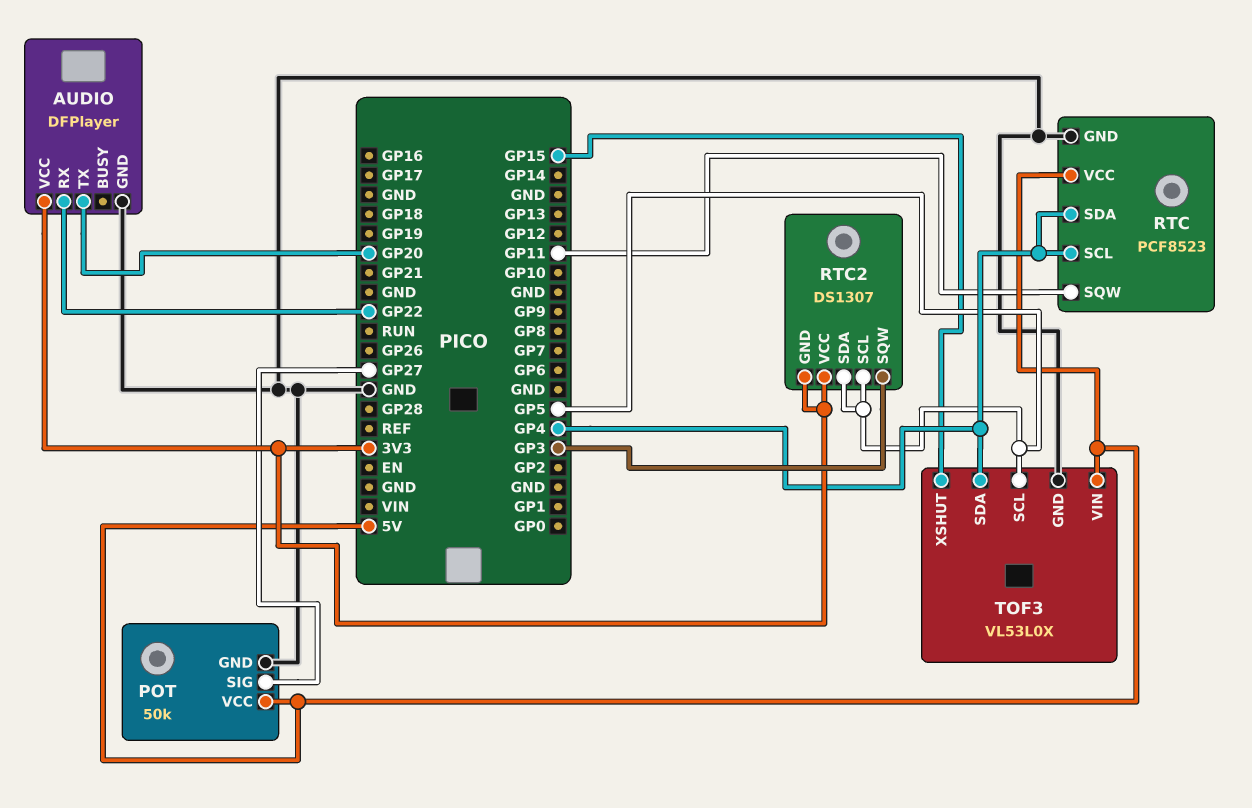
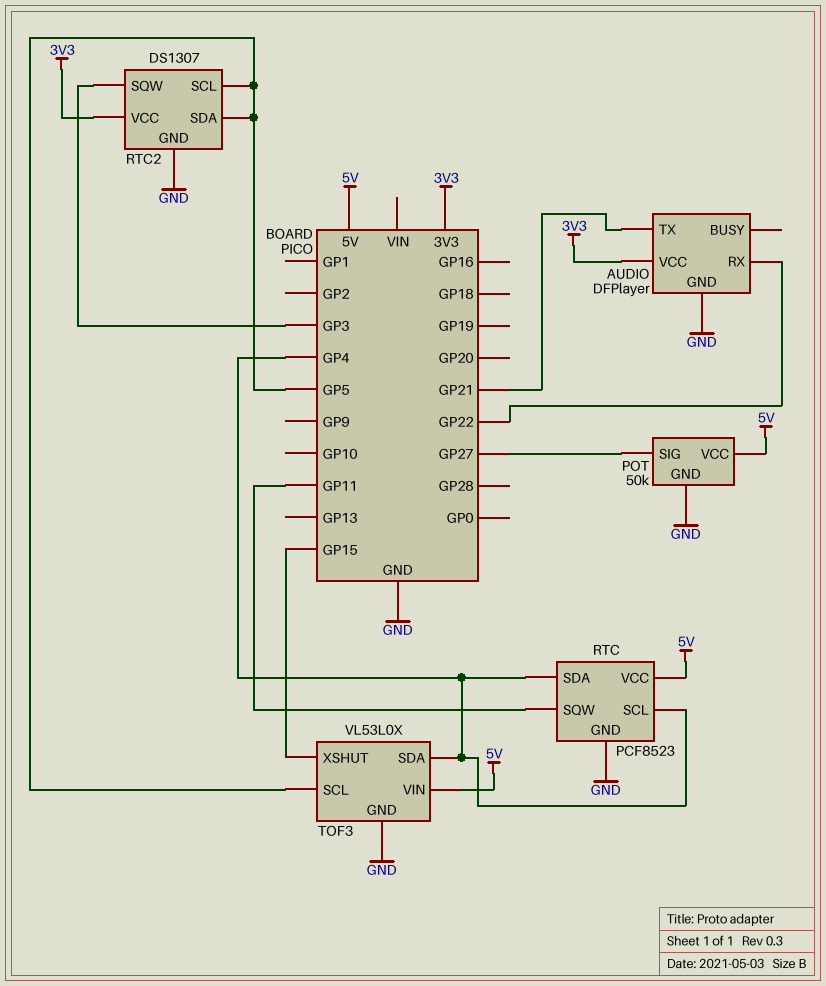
AUDIO pin TX: GP20 -> GP21
RTC2 pin GND: 3V3 -> GND

